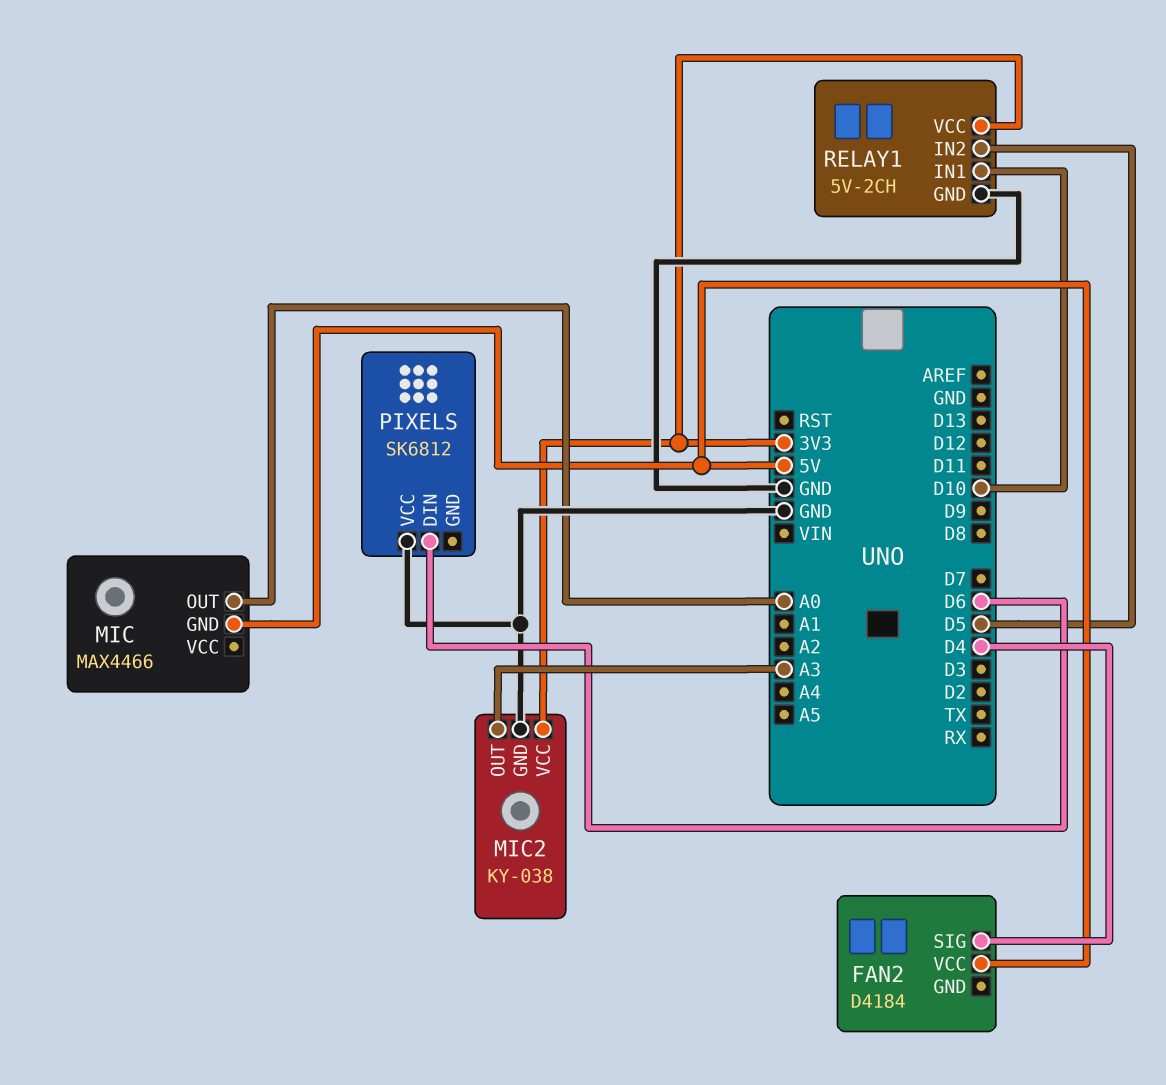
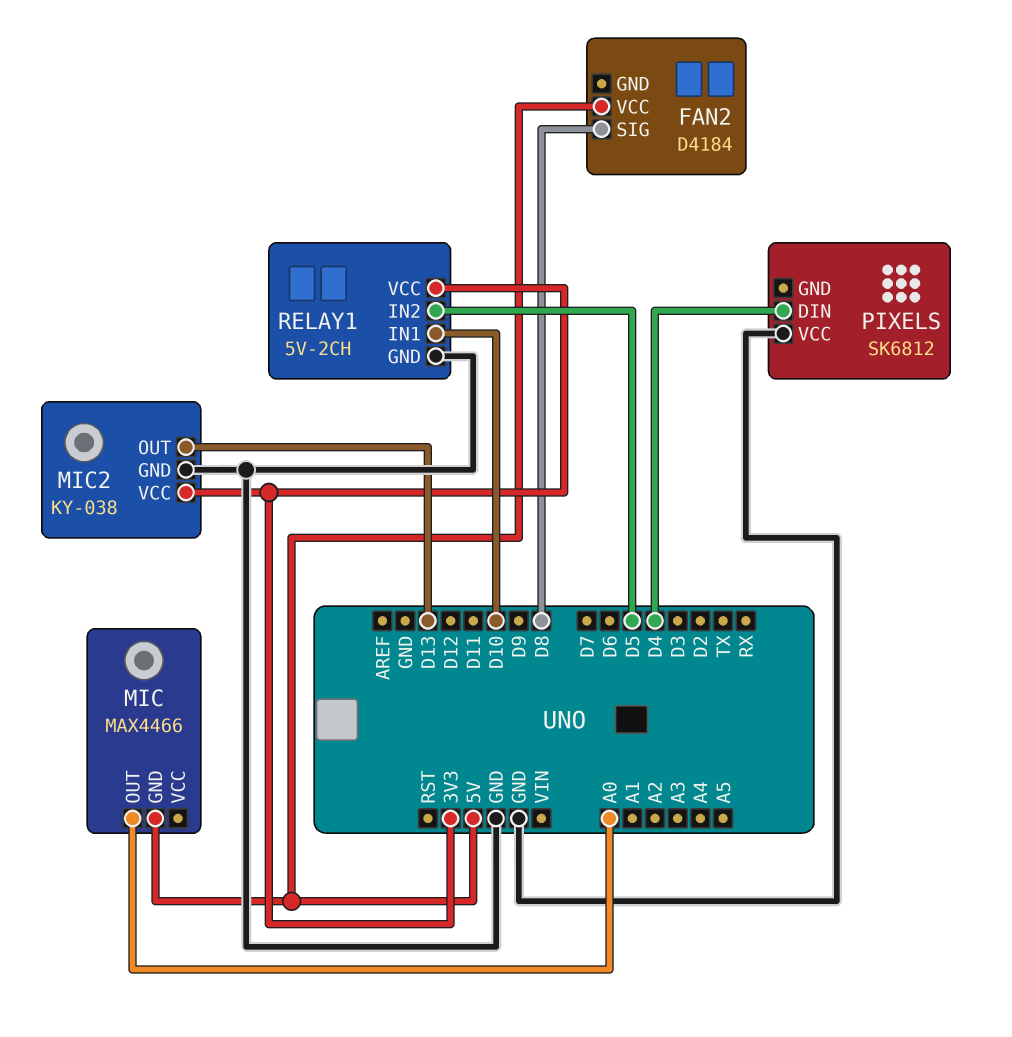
FAN2 pin SIG: D4 -> D8
MIC2 pin OUT: A3 -> D13
PIXELS pin DIN: D6 -> D4

